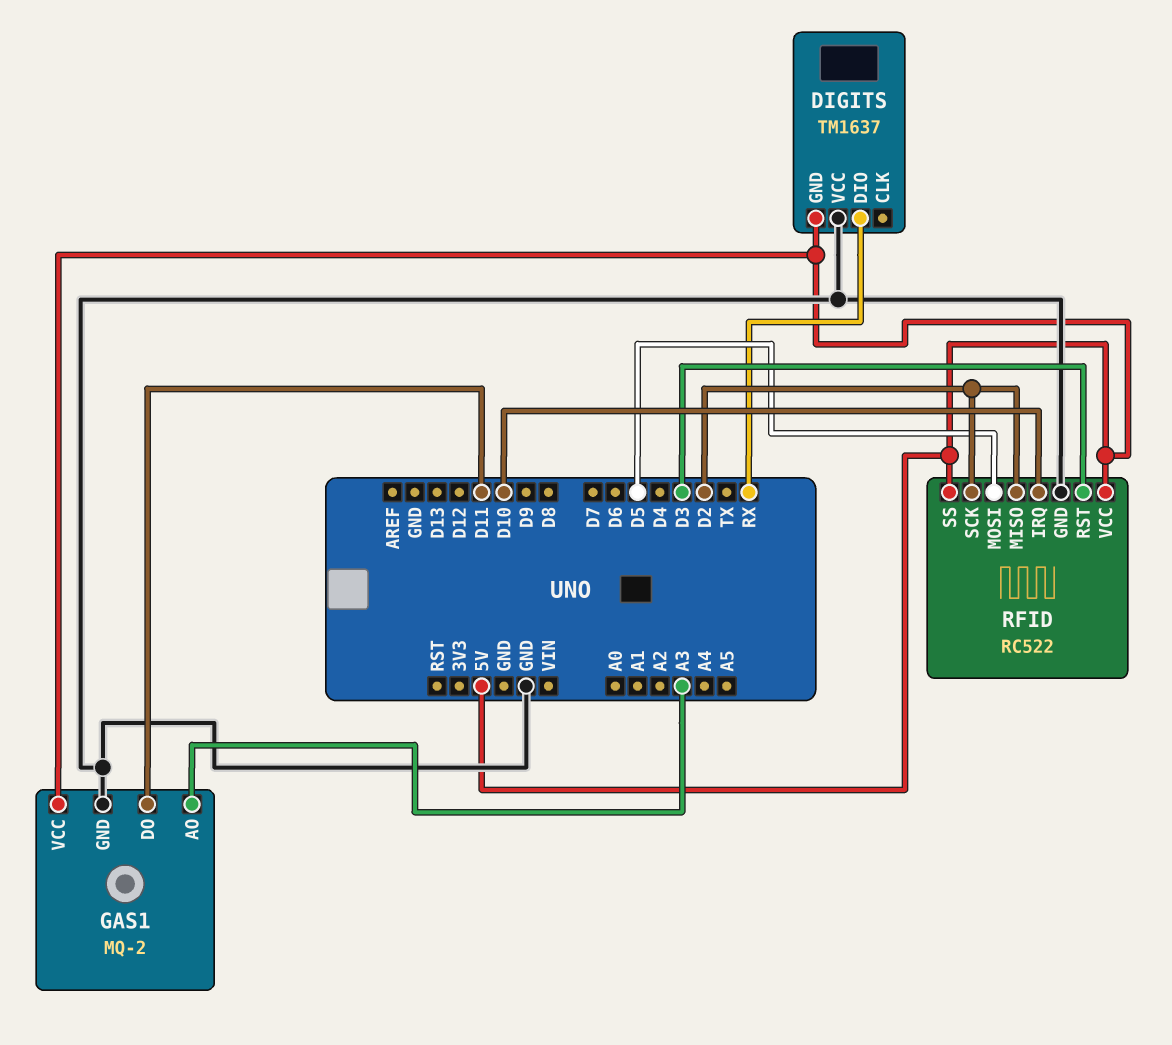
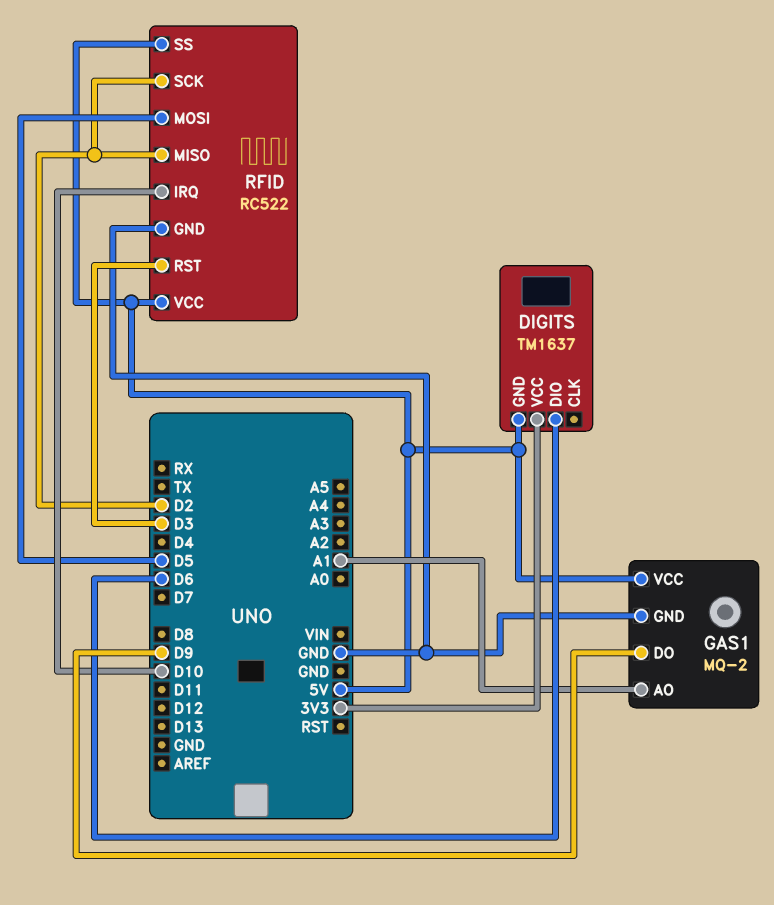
DIGITS pin DIO: RX -> D6
DIGITS pin VCC: GND -> 3V3
GAS1 pin AO: A3 -> A1
GAS1 pin DO: D11 -> D9

